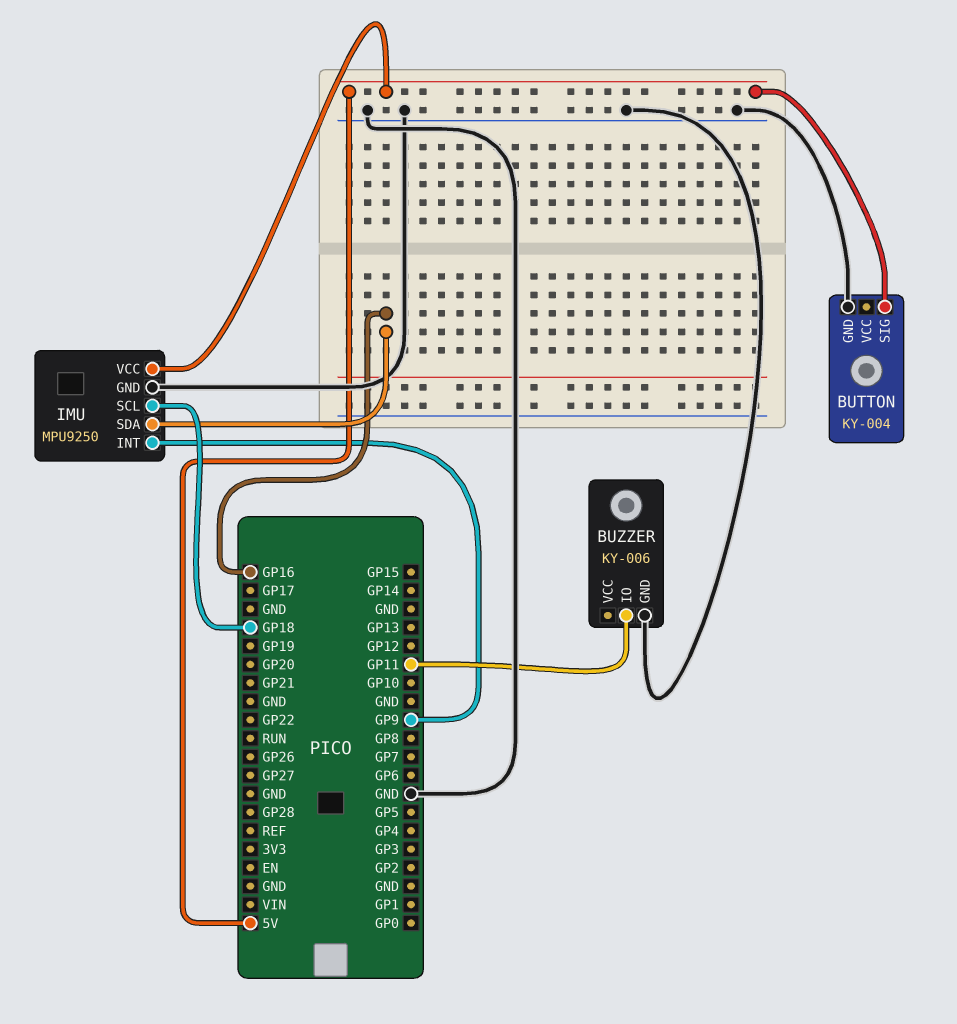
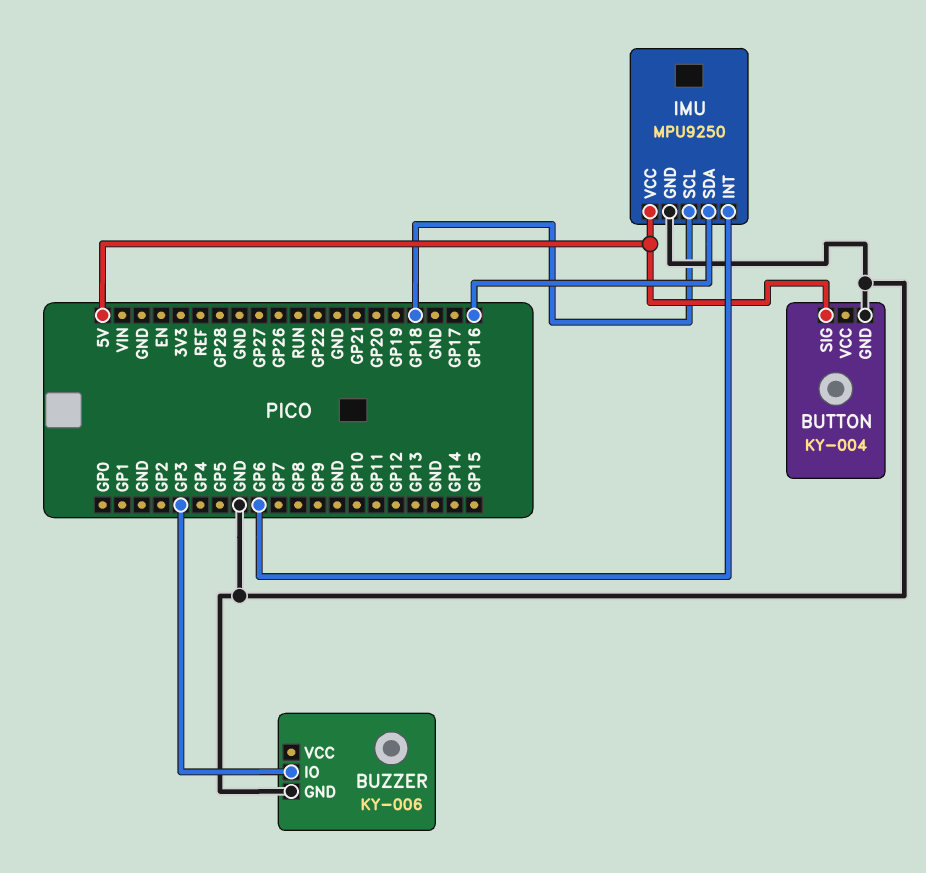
BUZZER pin IO: GP11 -> GP3
IMU pin INT: GP9 -> GP6

